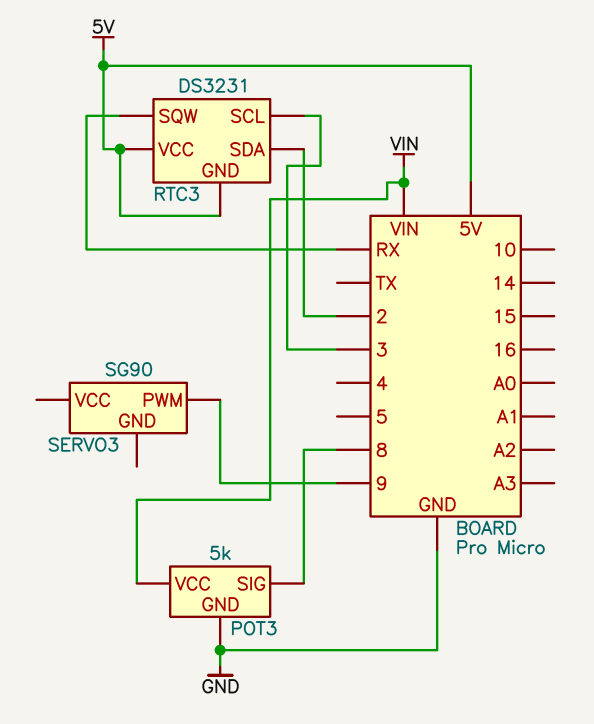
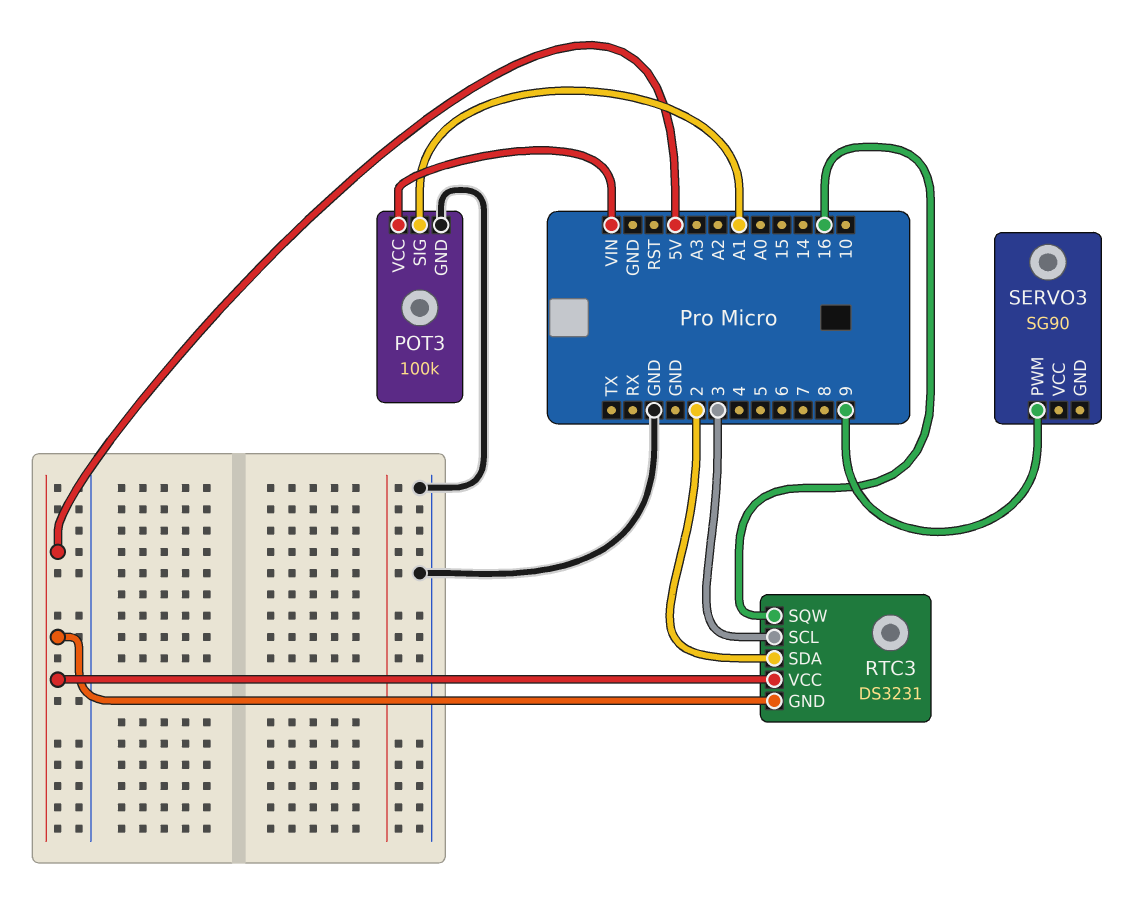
POT3: 5k -> 100k
POT3 pin SIG: 8 -> A1
RTC3 pin SQW: RX -> 16

